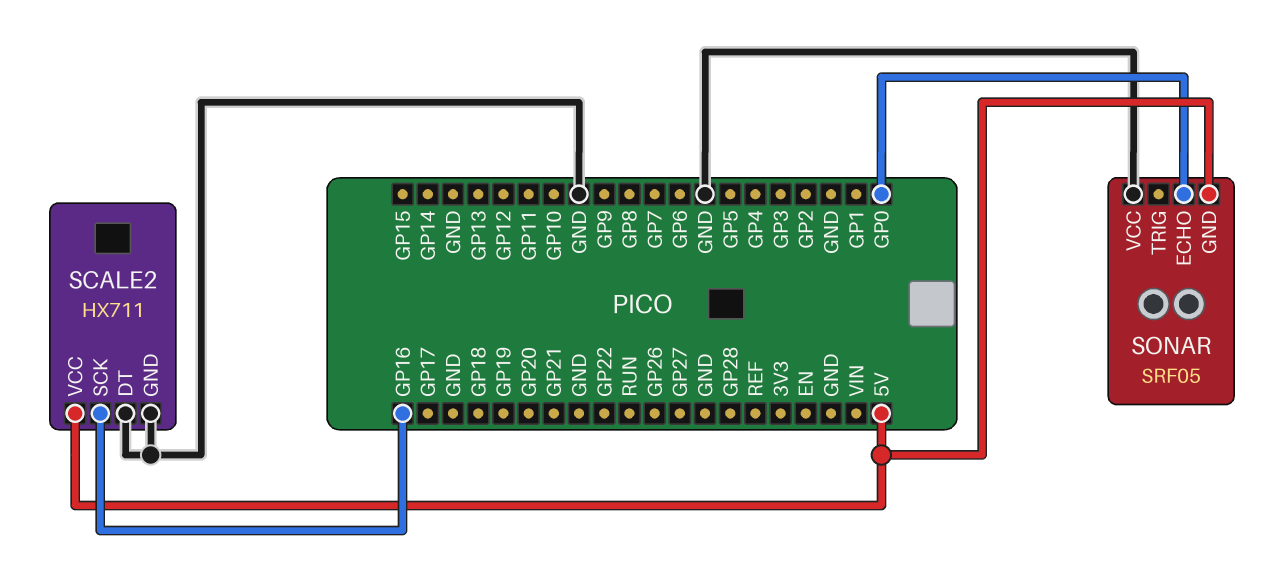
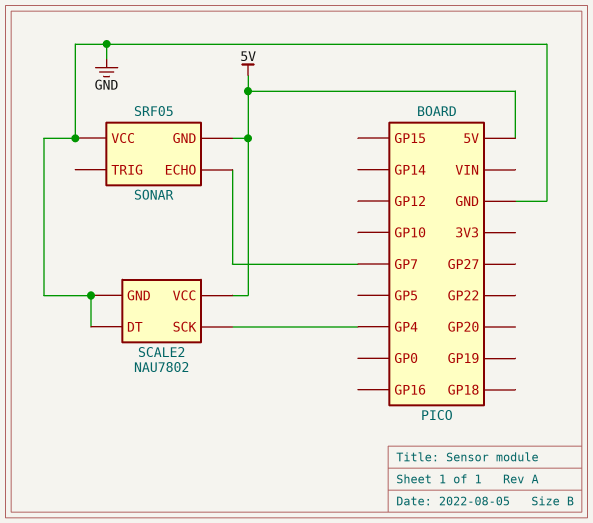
SCALE2: HX711 -> NAU7802
SCALE2 pin SCK: GP16 -> GP4
SONAR pin ECHO: GP0 -> GP7

